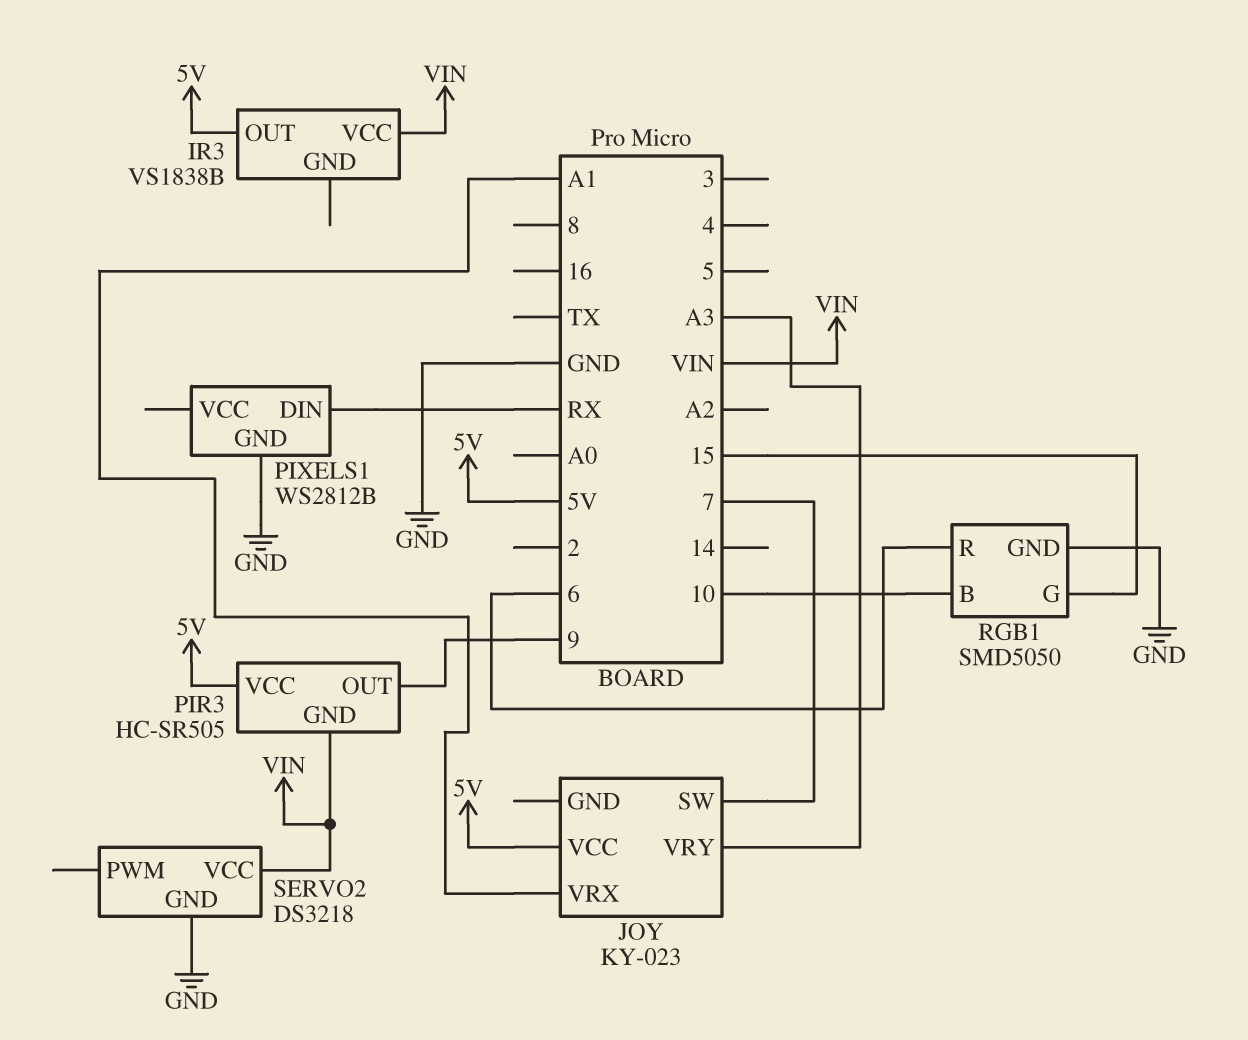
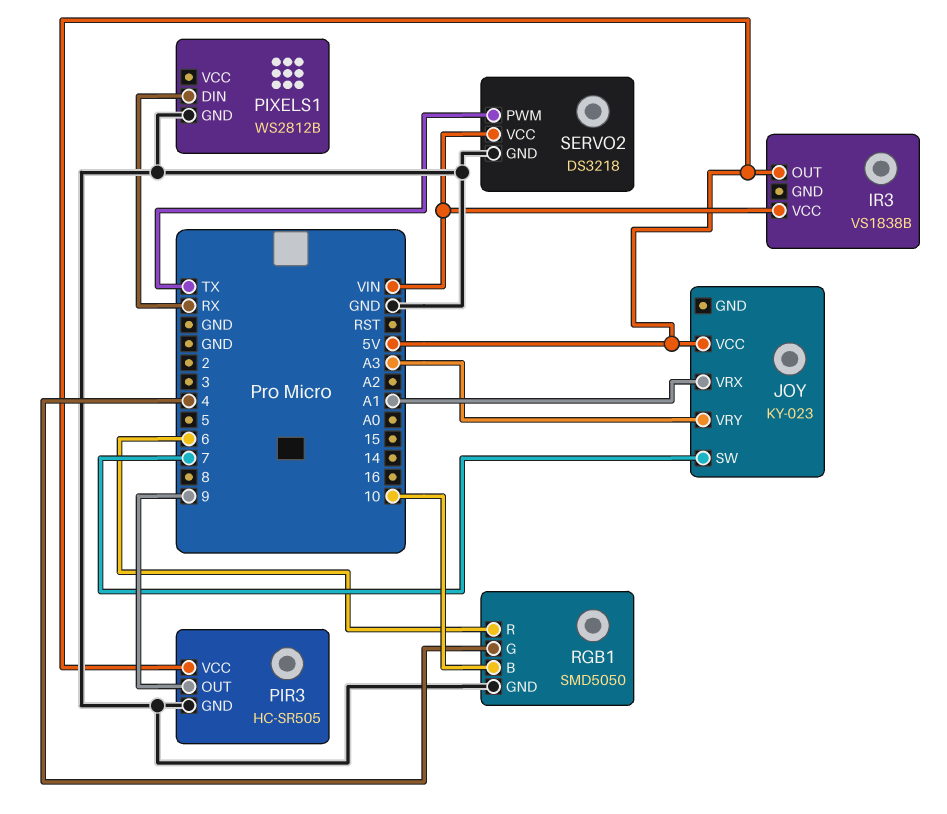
PIR3 pin GND: VIN -> GND
RGB1 pin G: 15 -> 4
SERVO2 pin PWM: none -> TX

